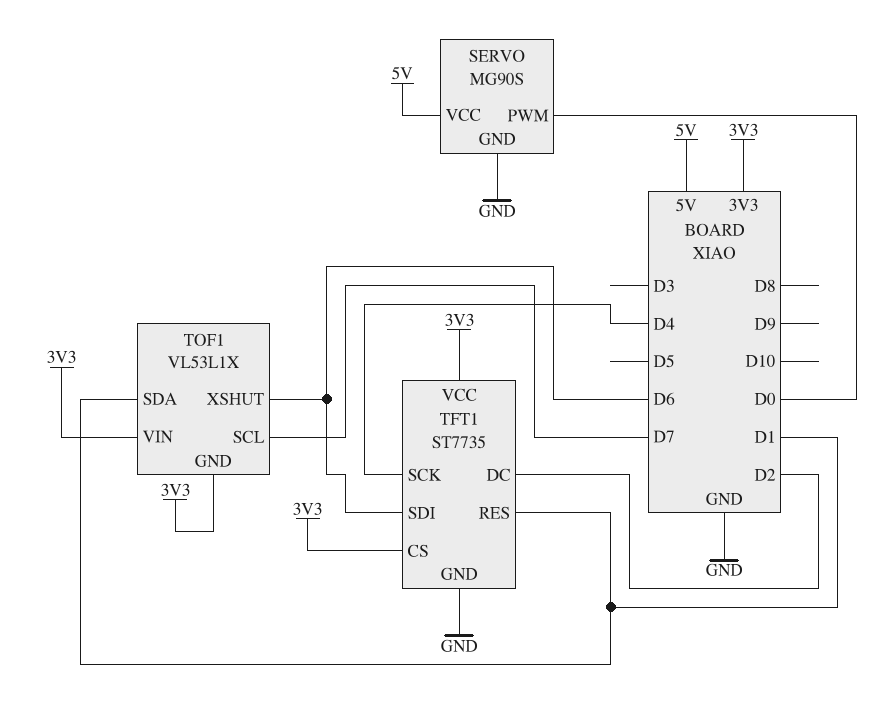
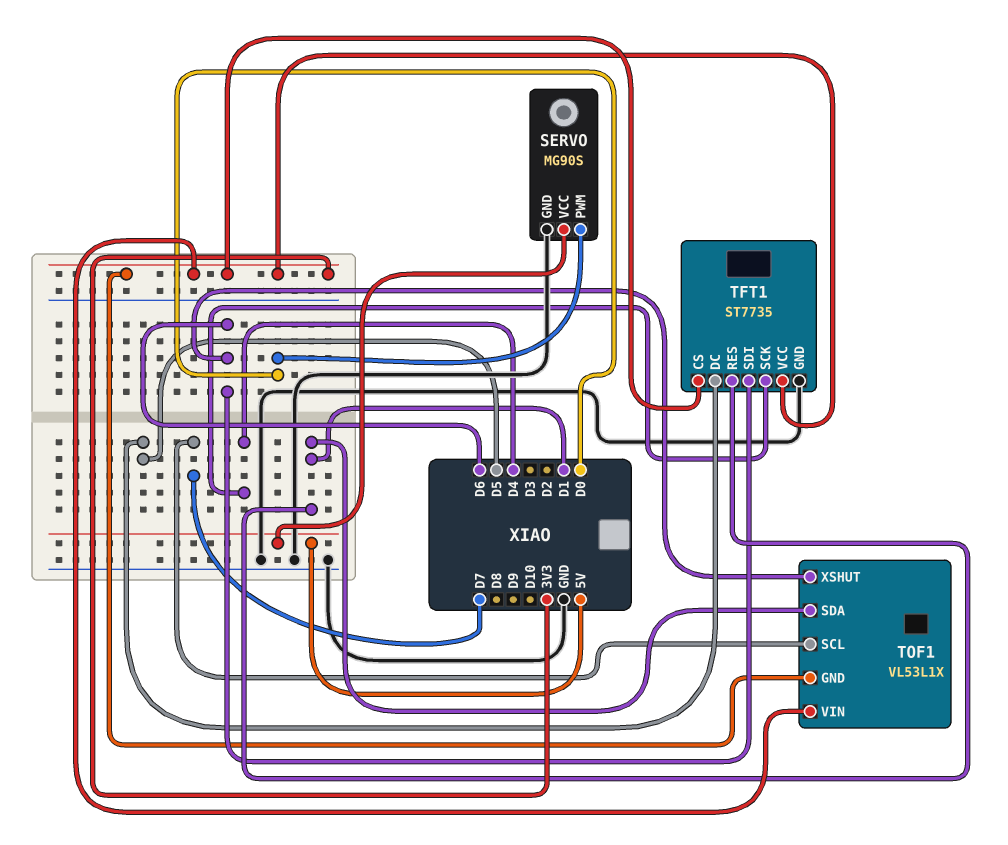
TFT1 pin DC: D2 -> D5

